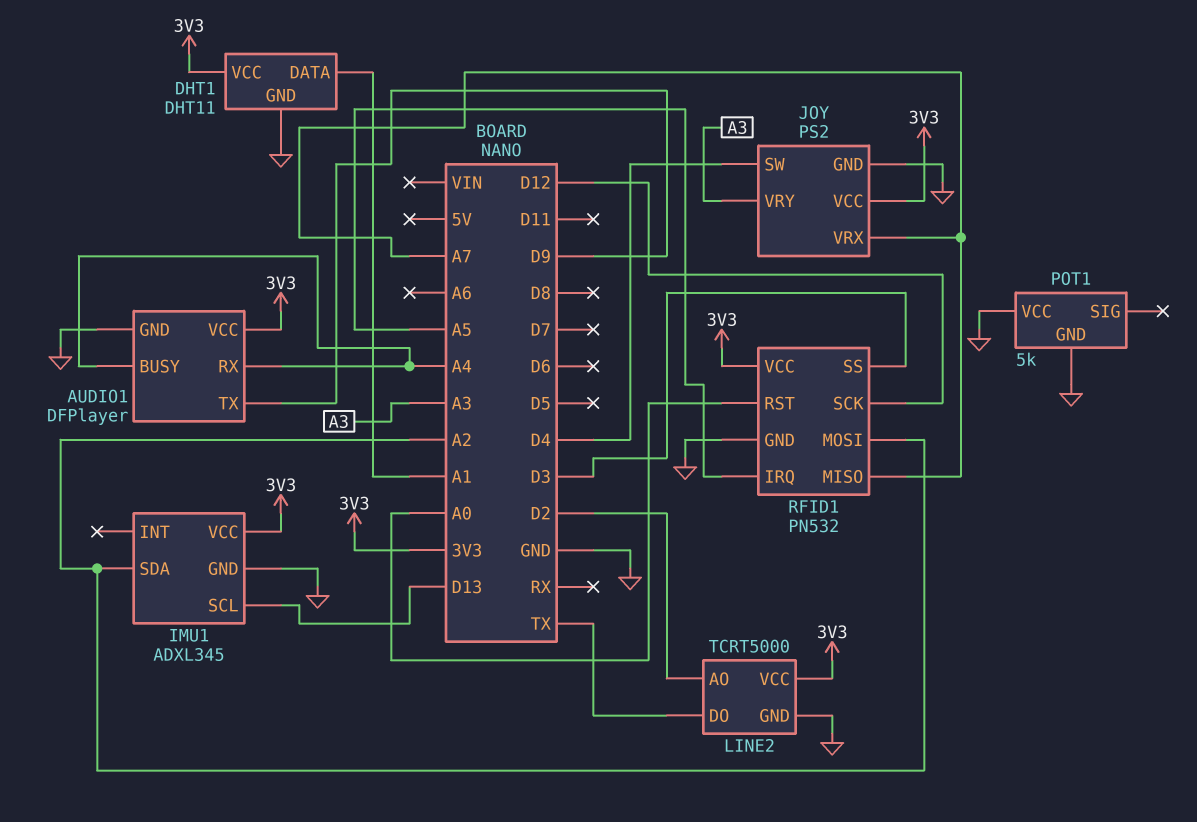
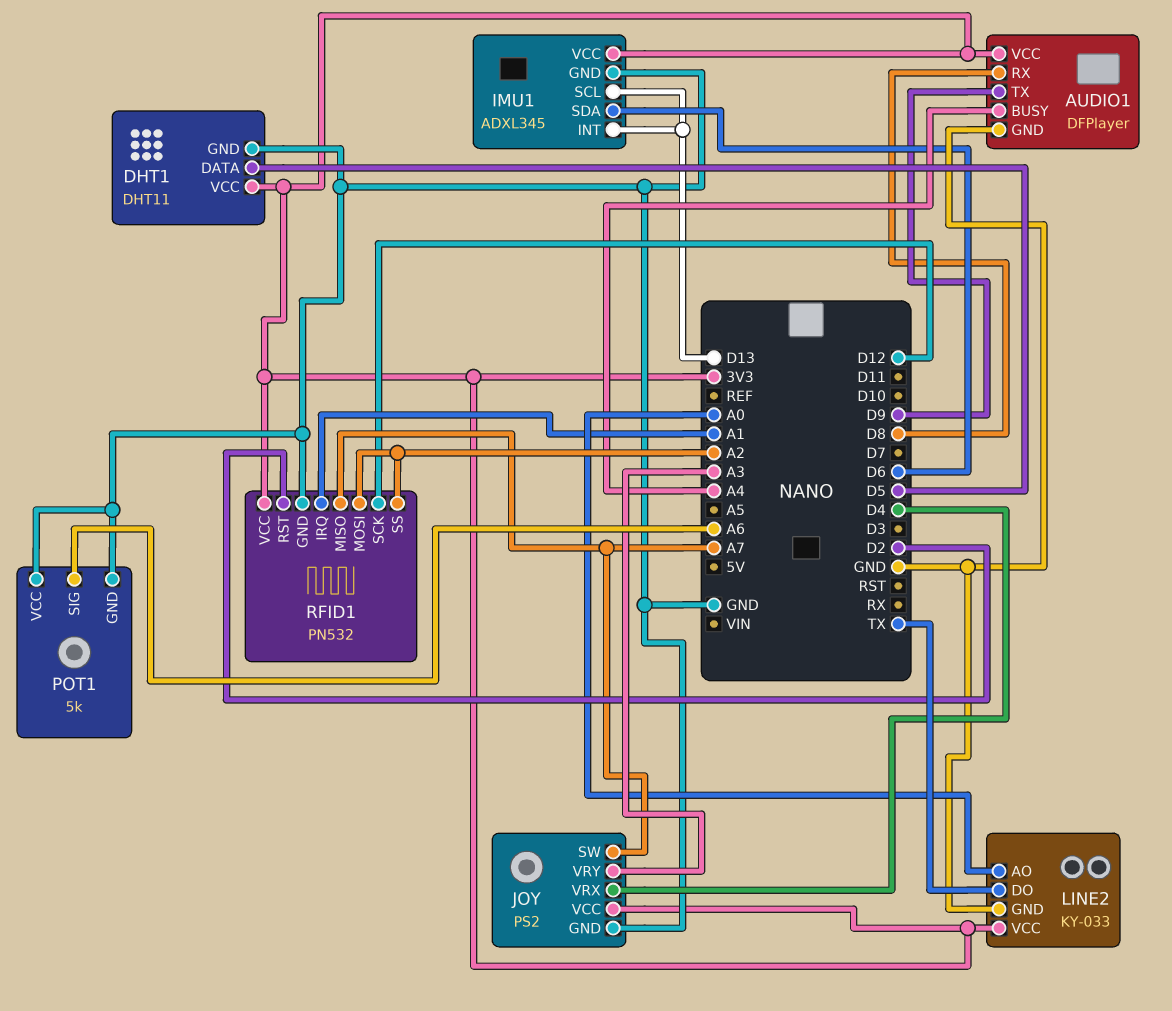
AUDIO1 pin RX: A4 -> D8
DHT1 pin DATA: A1 -> D5
IMU1 pin INT: none -> D13
IMU1 pin SDA: A2 -> D6
JOY pin SW: D4 -> A7
JOY pin VRX: A7 -> D4
LINE2: TCRT5000 -> KY-033
LINE2 pin AO: D2 -> A0
POT1 pin SIG: none -> A6
RFID1 pin IRQ: A5 -> A1
RFID1 pin RST: A0 -> D2
RFID1 pin SS: D3 -> A2

